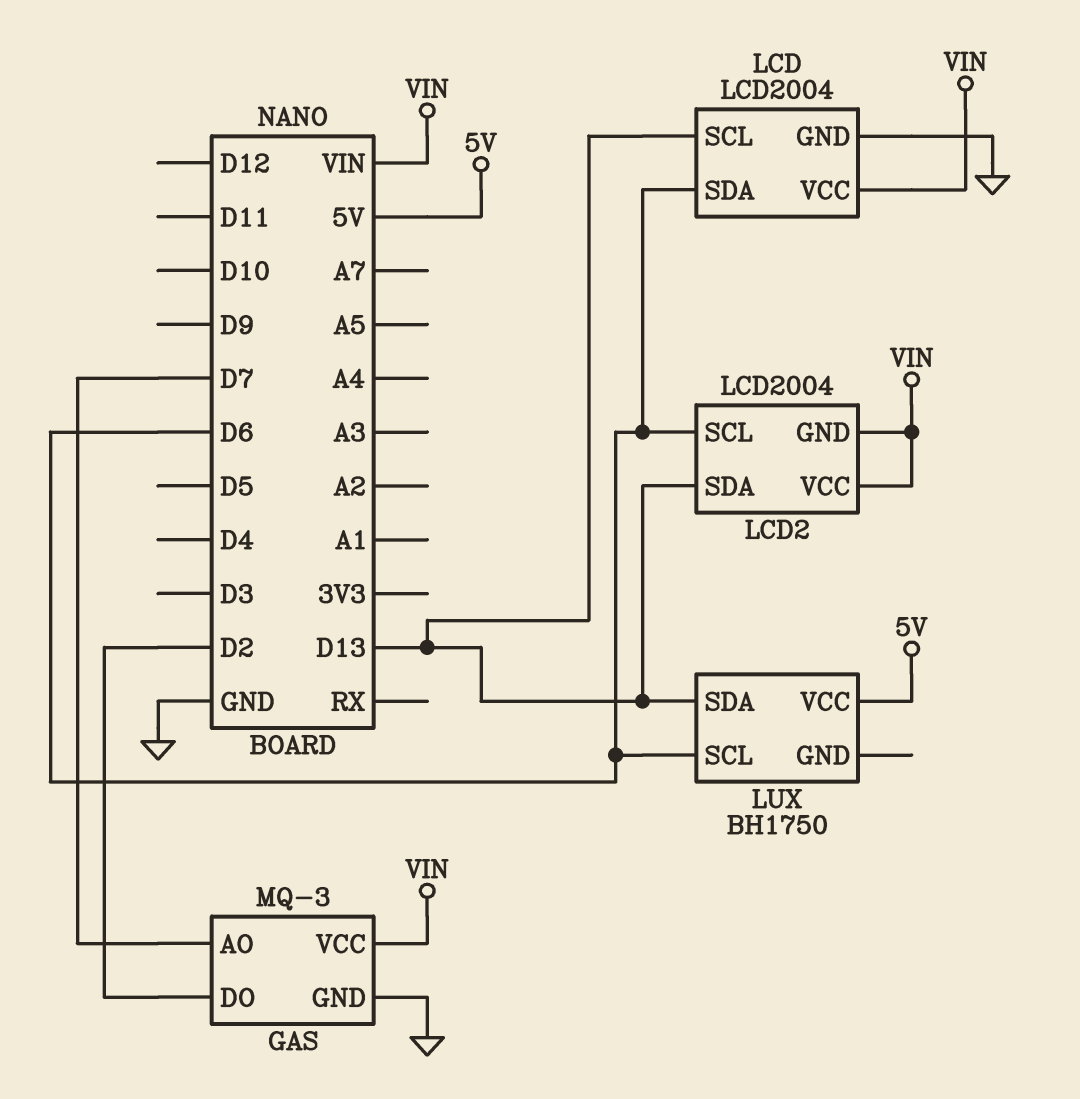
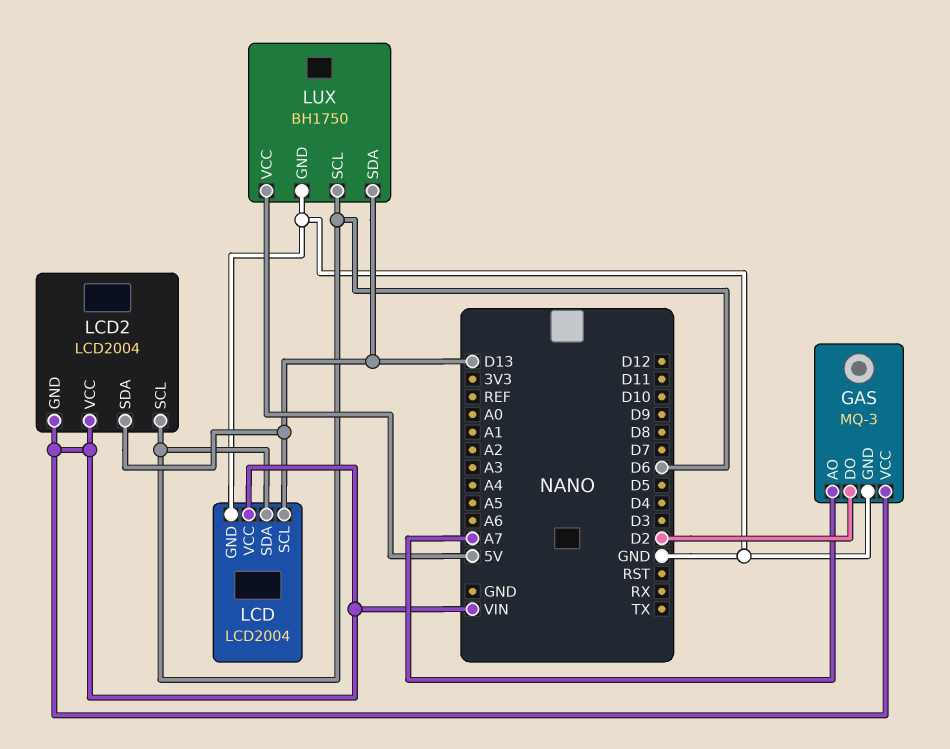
GAS pin AO: D7 -> A7
LUX pin GND: none -> GND

